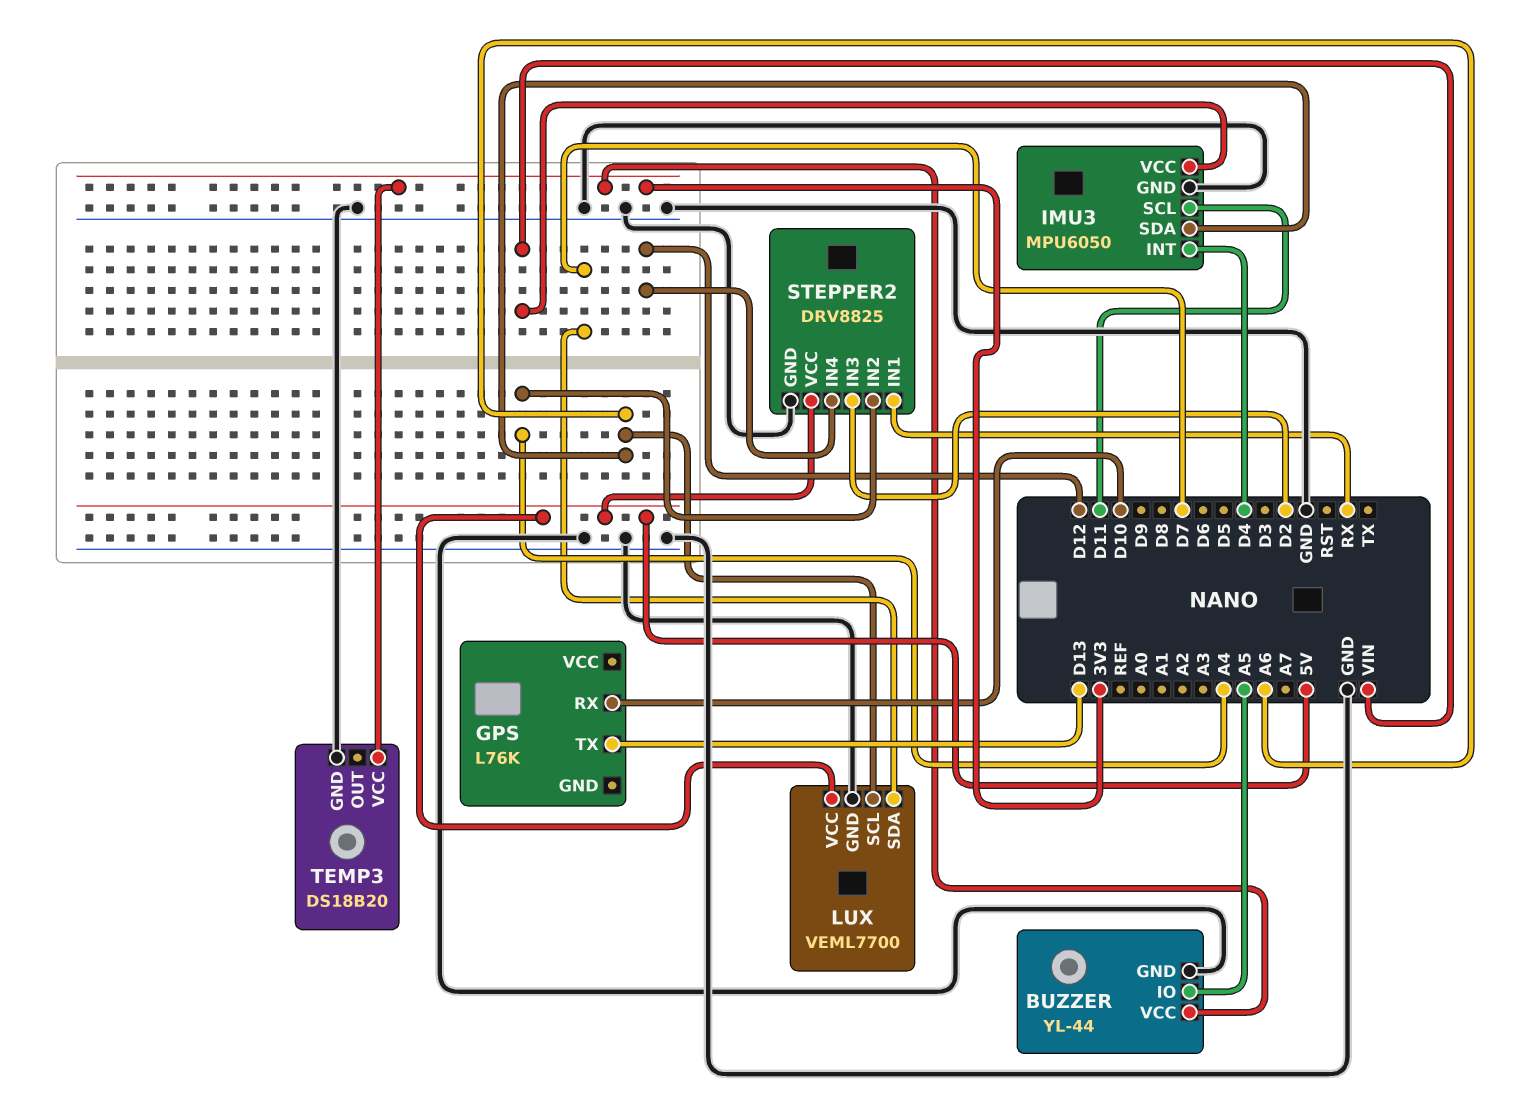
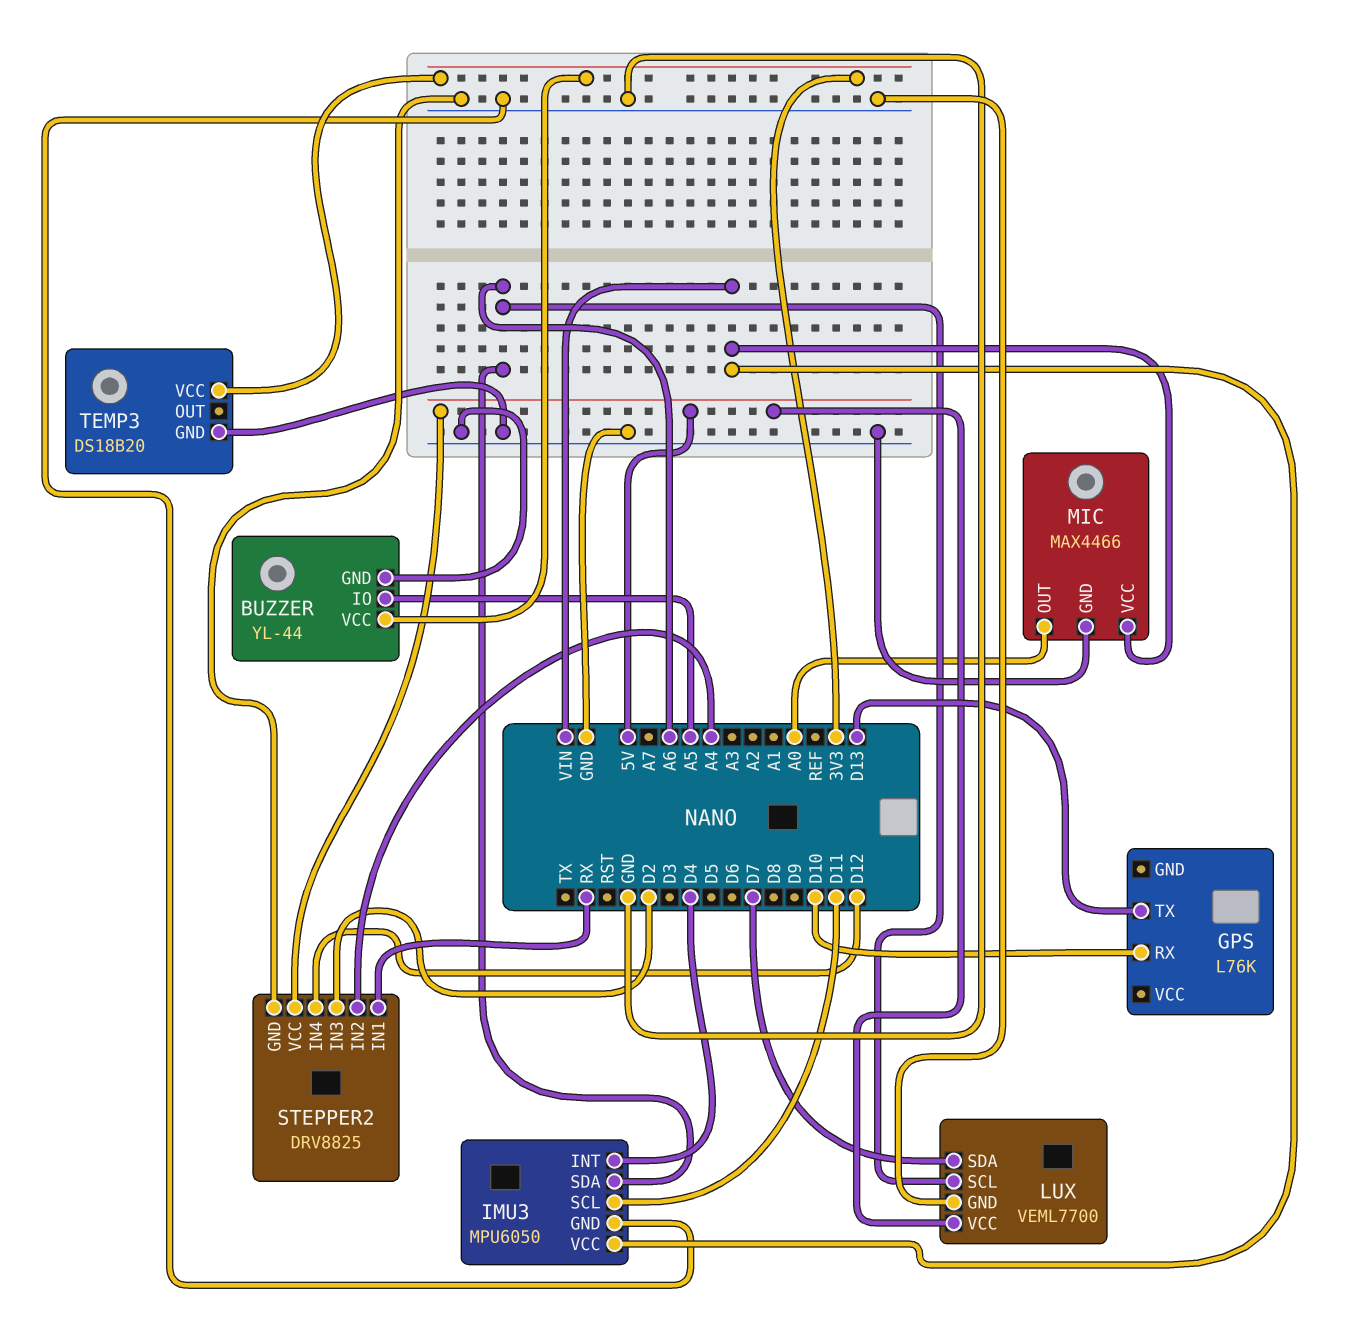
MIC: none -> MAX4466
MIC pin GND: none -> GND
MIC pin OUT: none -> A0
MIC pin VCC: none -> VIN

